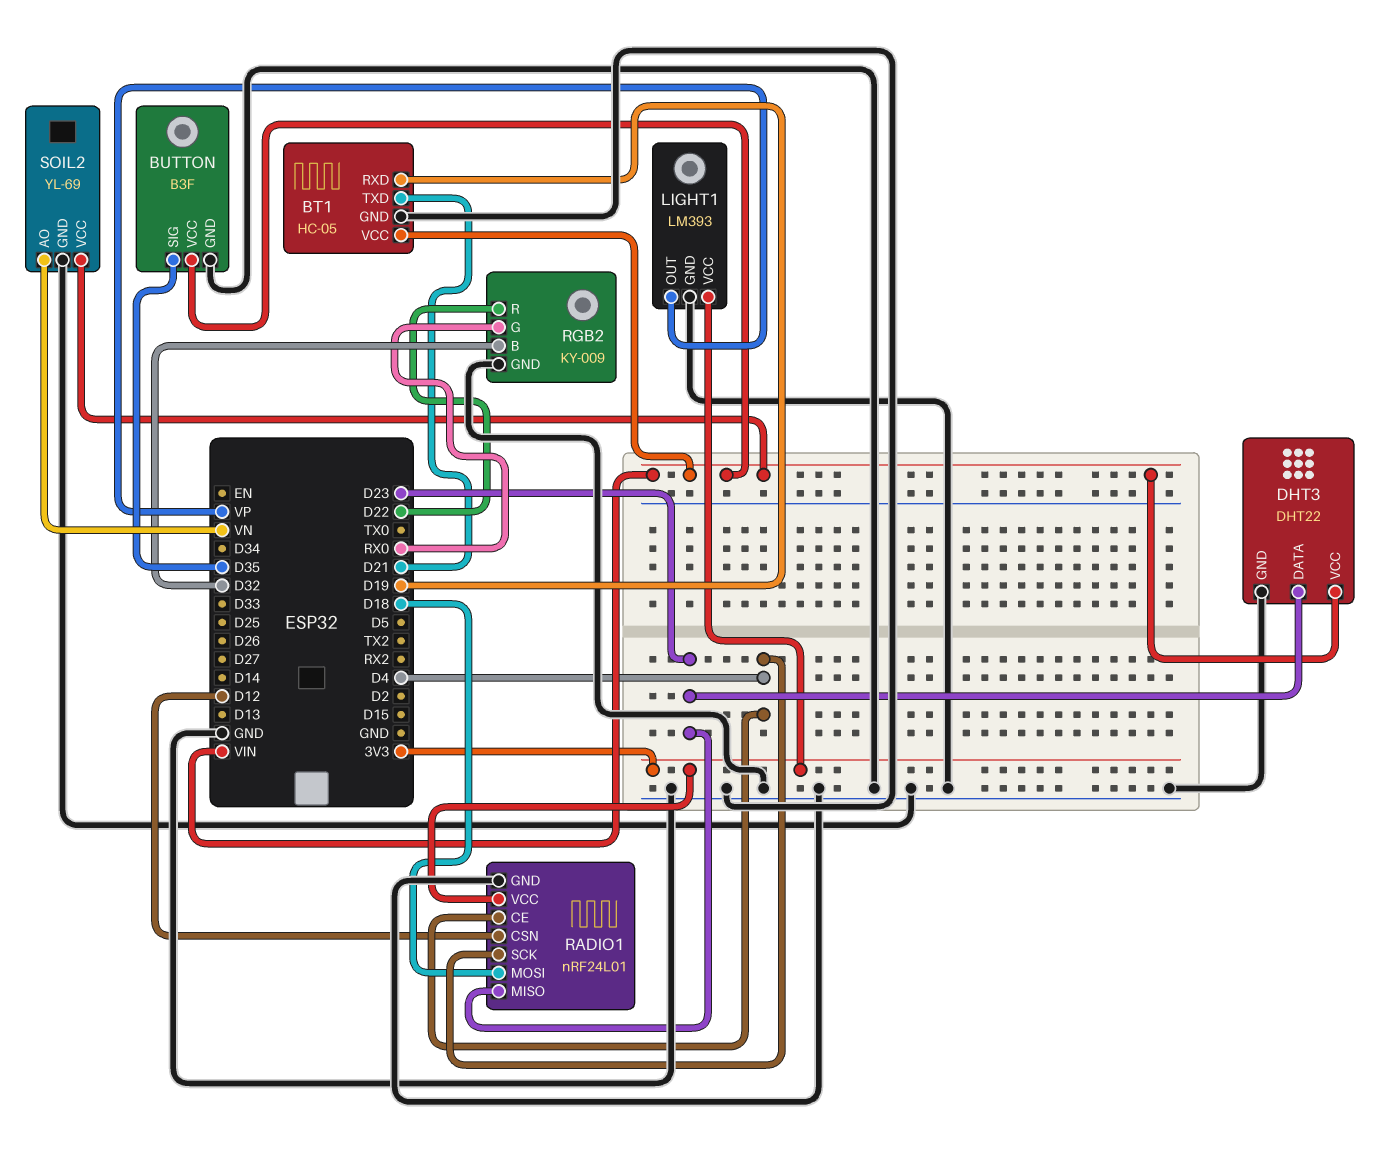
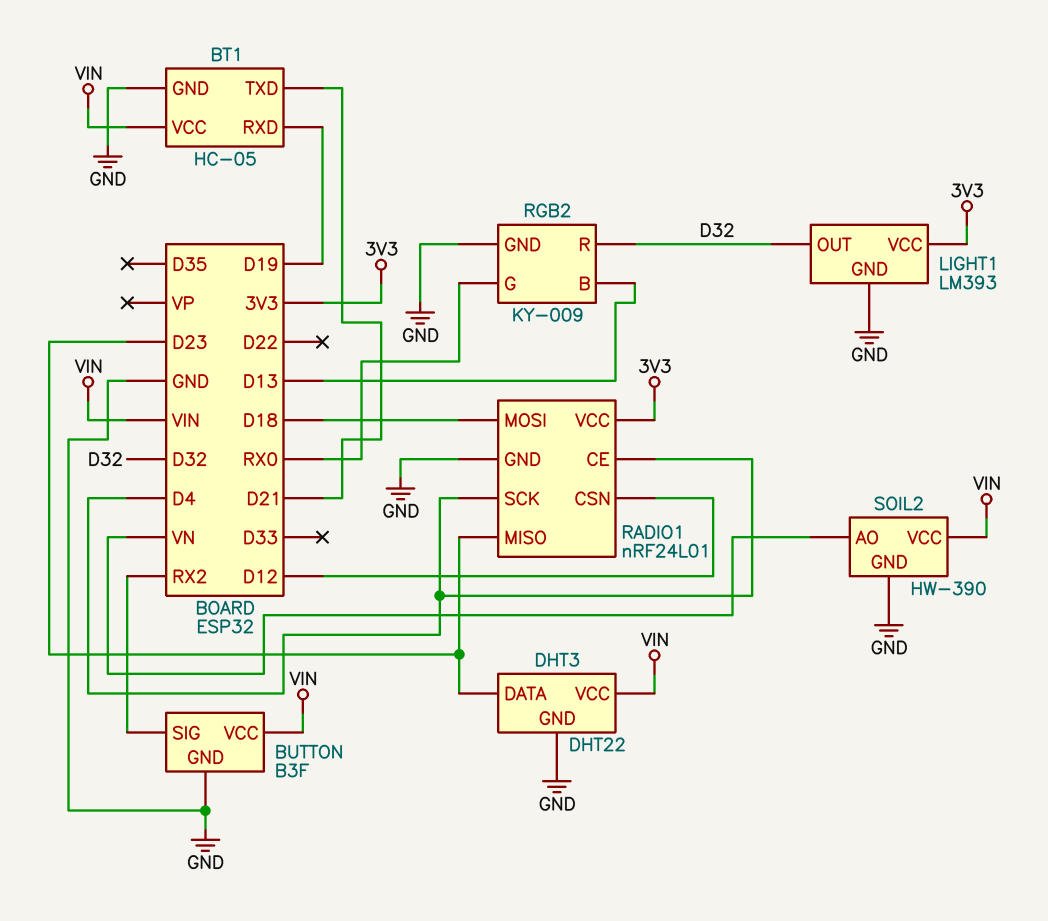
BUTTON pin SIG: D35 -> RX2
LIGHT1 pin OUT: VP -> D32
RGB2 pin B: D32 -> D13
RGB2 pin R: D22 -> D32
SOIL2: YL-69 -> HW-390

